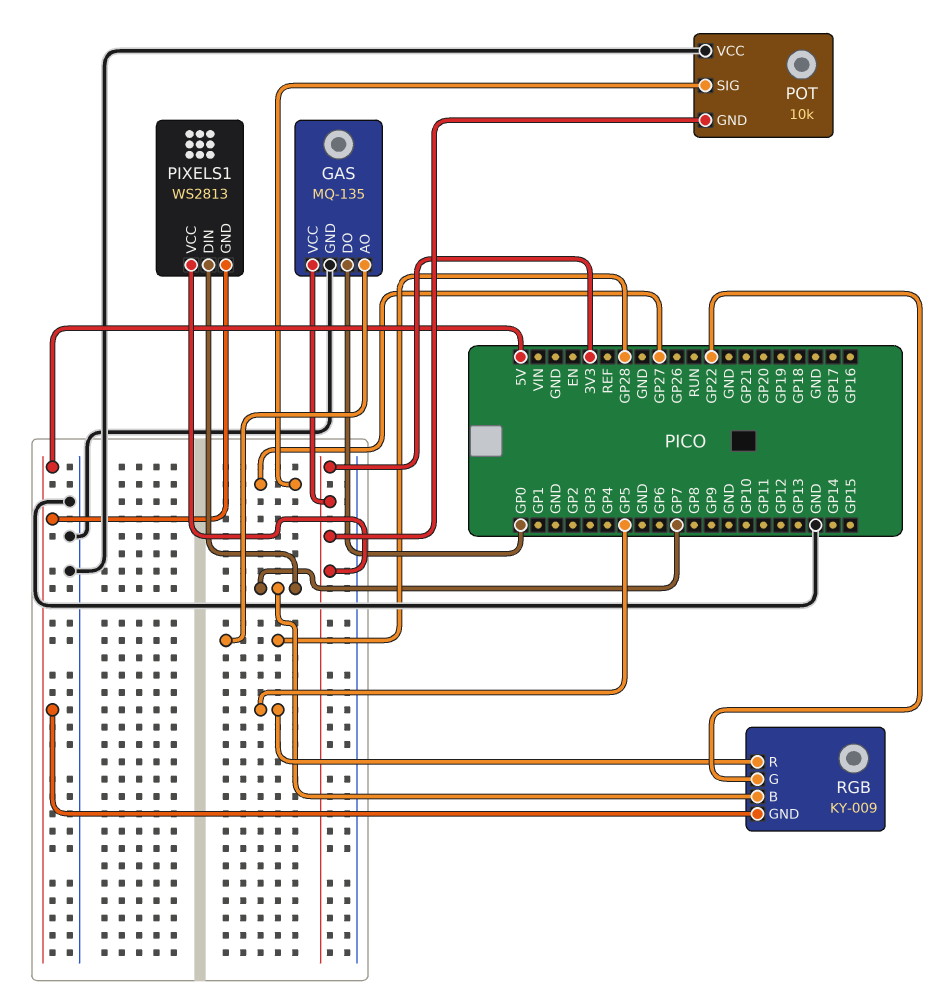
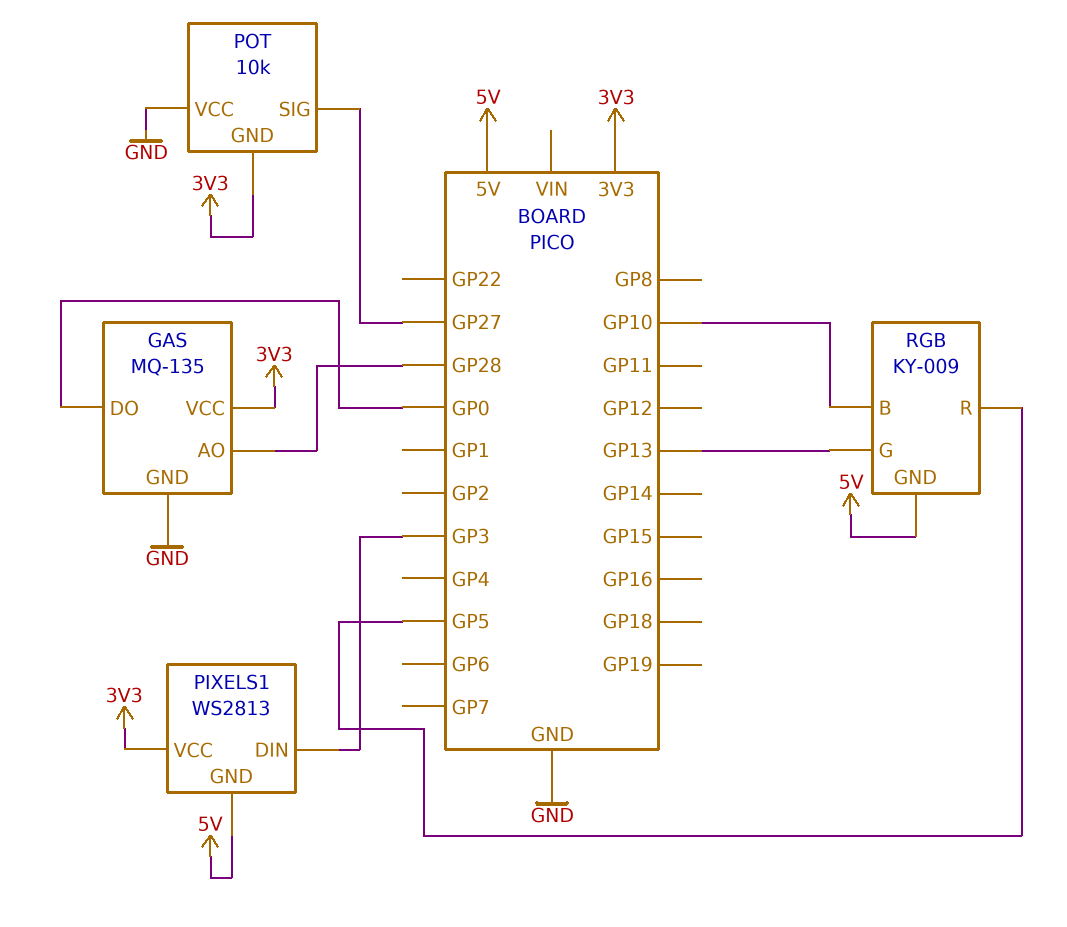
PIXELS1 pin DIN: GP7 -> GP3
RGB pin B: GP7 -> GP10
RGB pin G: GP22 -> GP13

